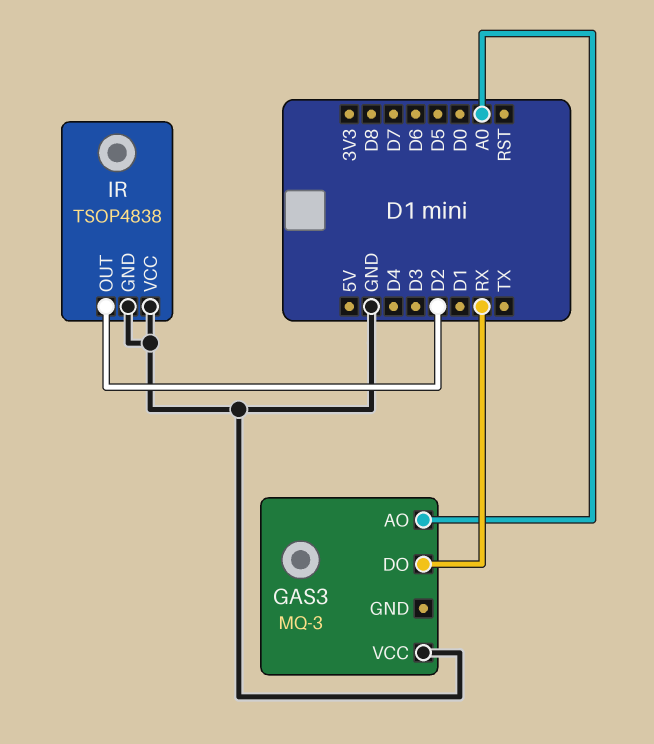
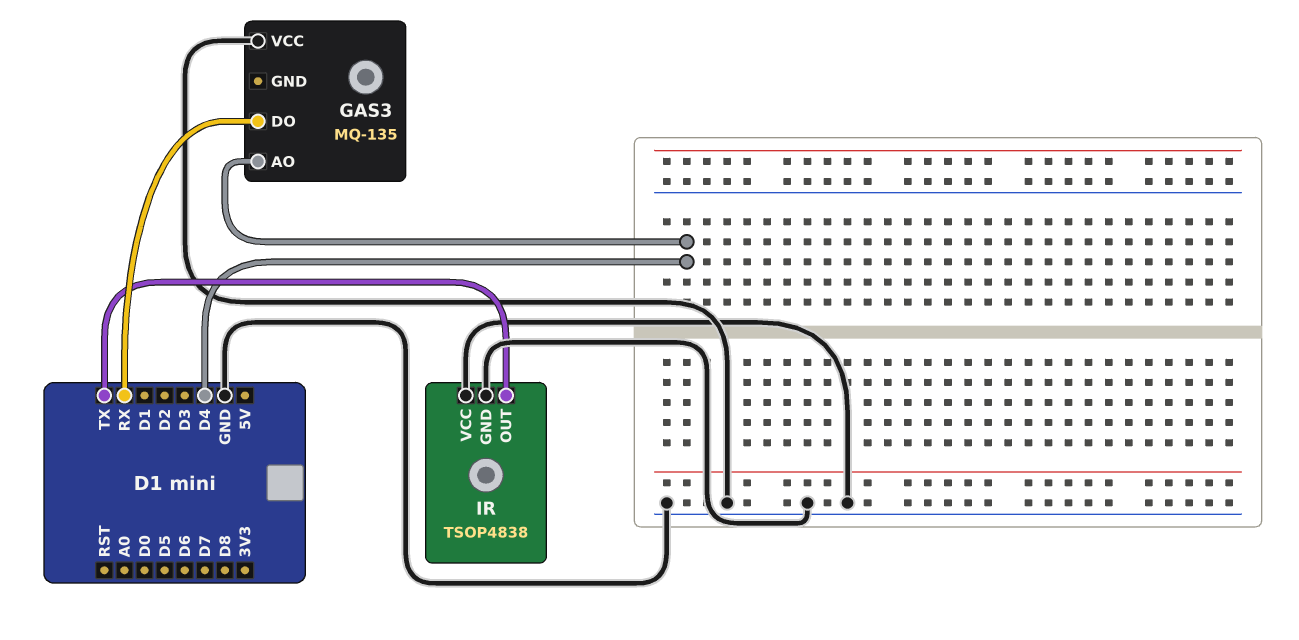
GAS3: MQ-3 -> MQ-135
GAS3 pin AO: A0 -> D4
IR pin OUT: D2 -> TX

